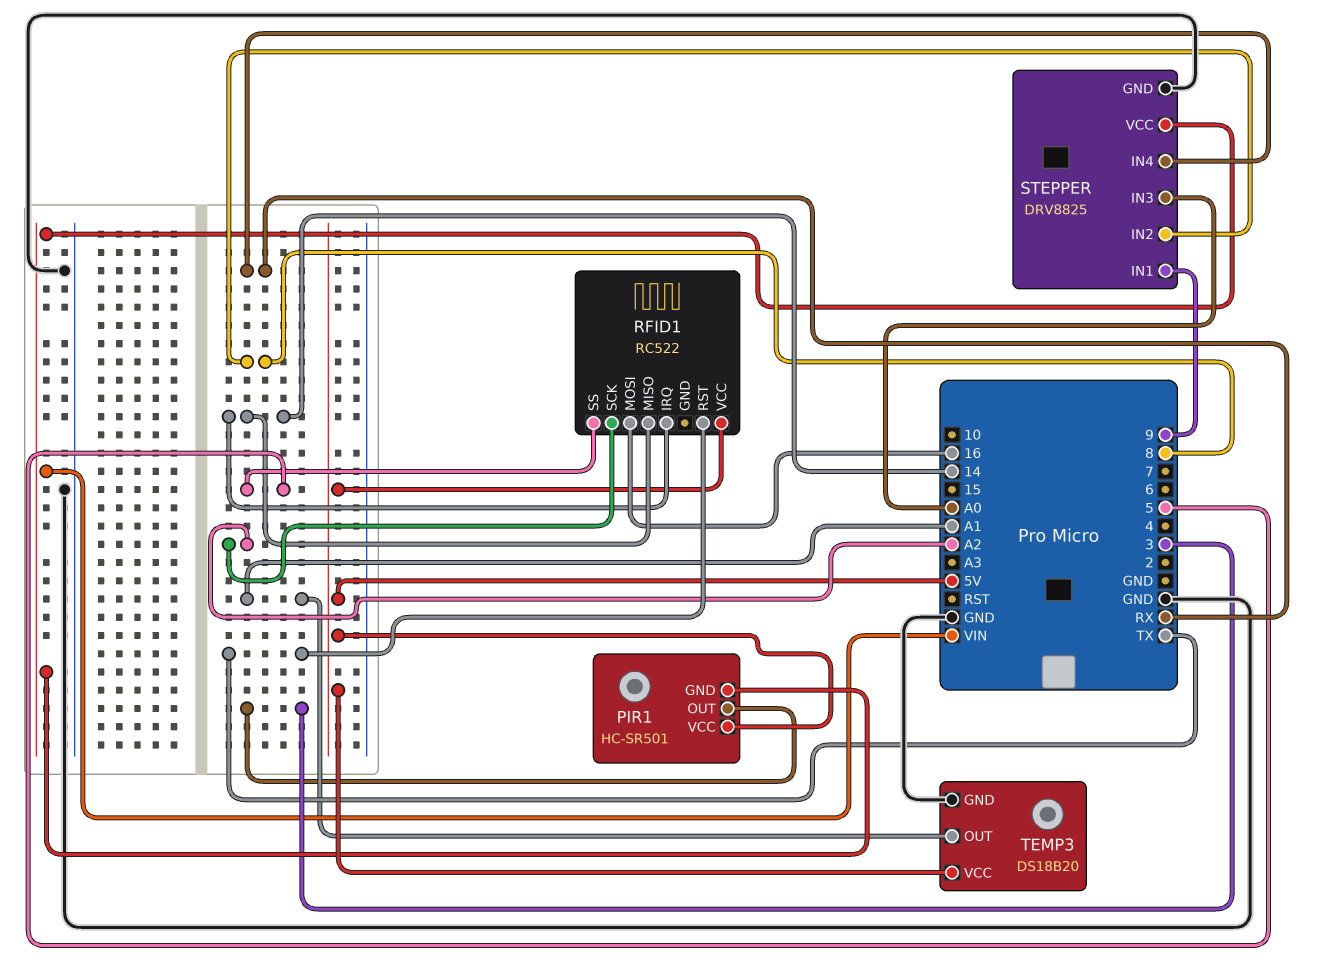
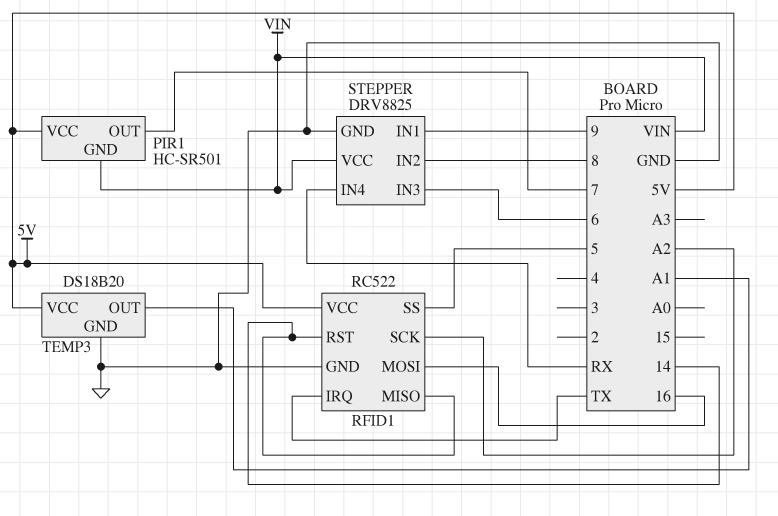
PIR1 pin OUT: 3 -> 7
RFID1 pin GND: none -> GND
RFID1 pin IRQ: 14 -> TX
RFID1 pin RST: TX -> 14
STEPPER pin IN3: A0 -> 6

